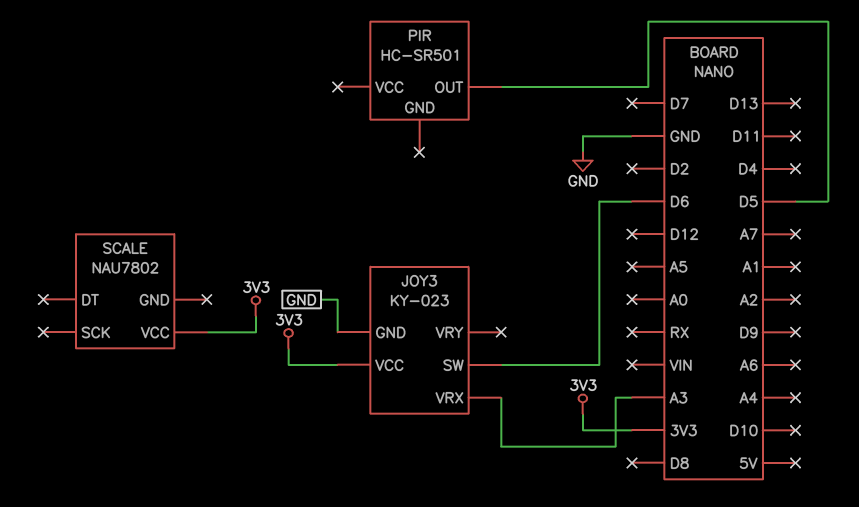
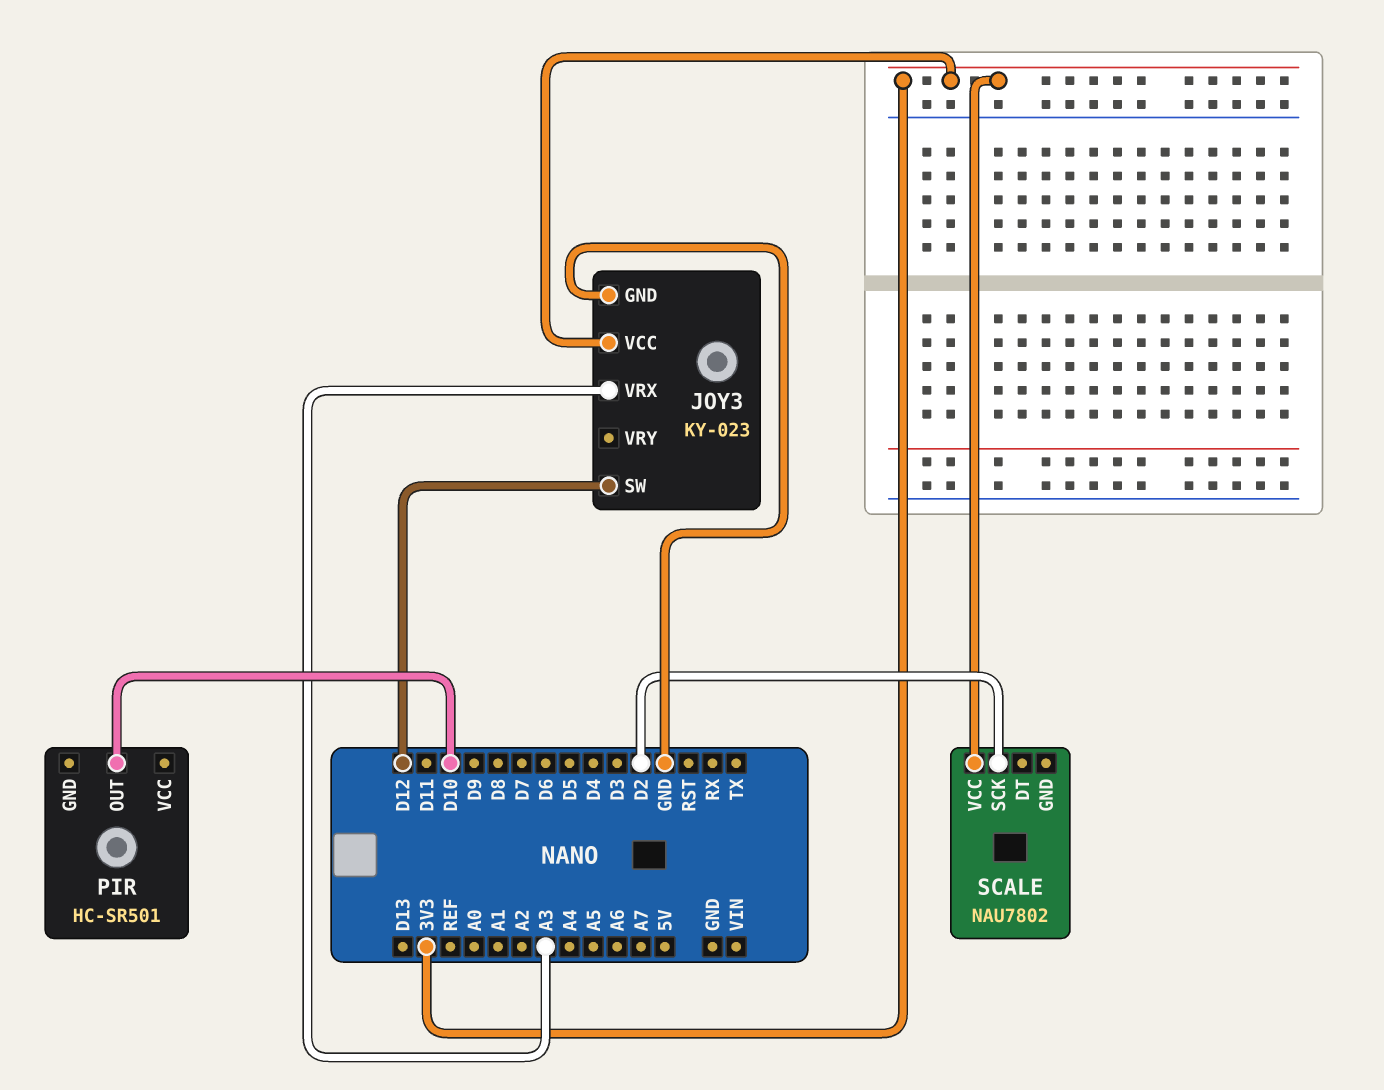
JOY3 pin SW: D6 -> D12
PIR pin OUT: D5 -> D10
SCALE pin SCK: none -> D2

